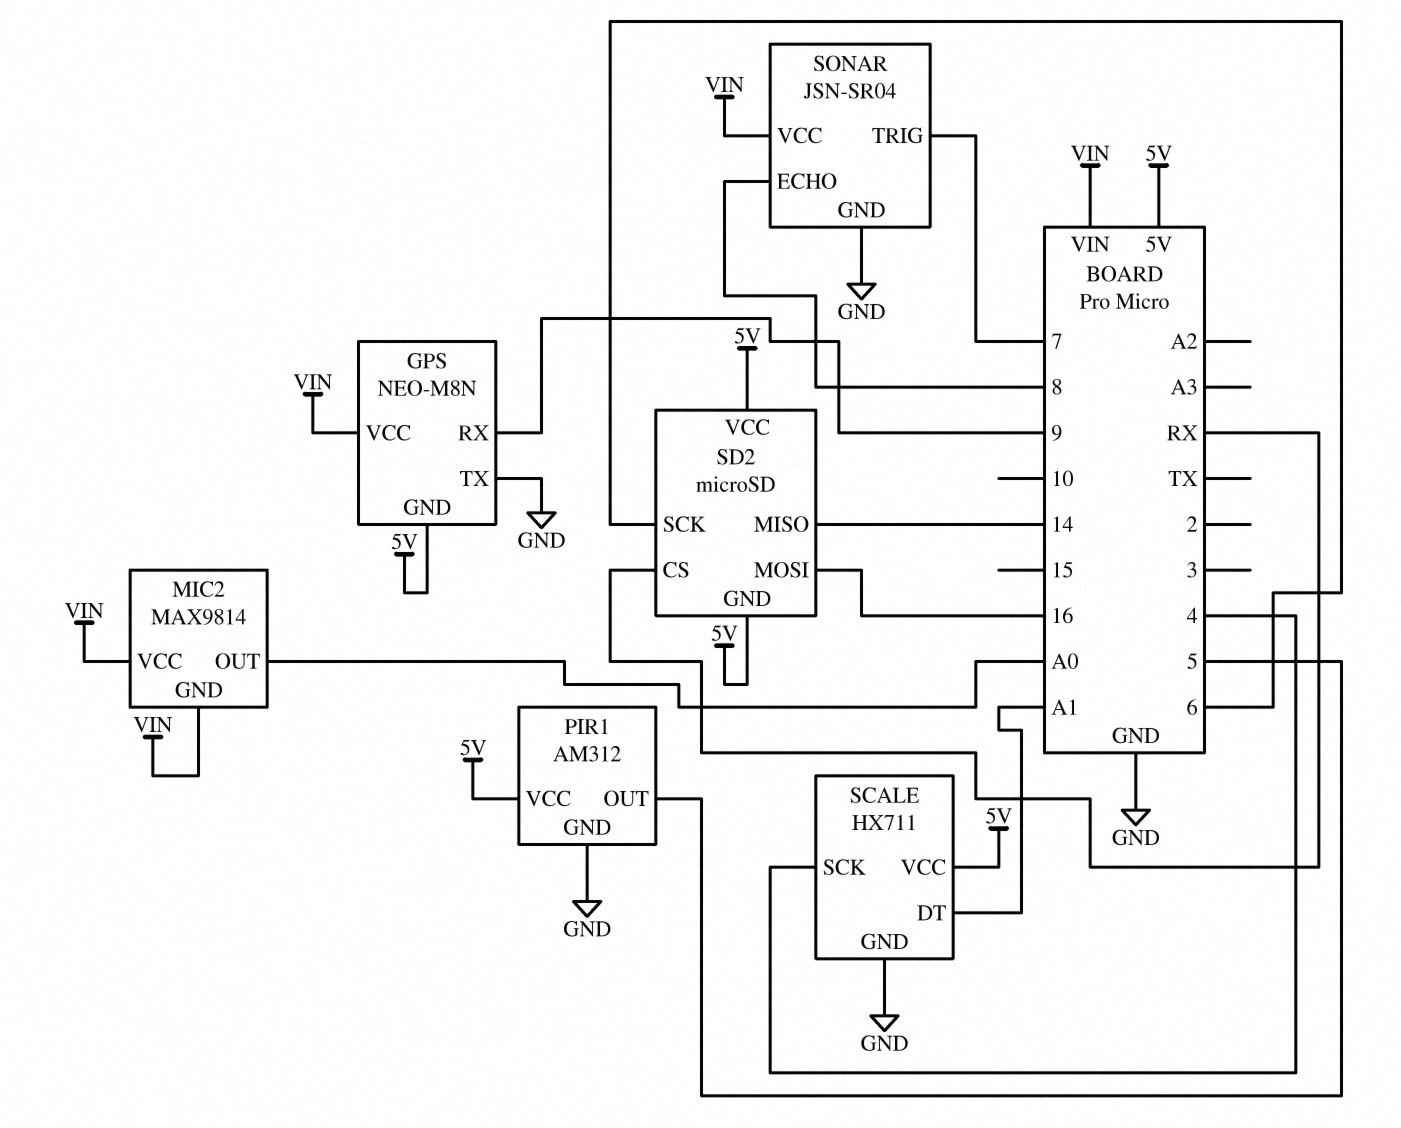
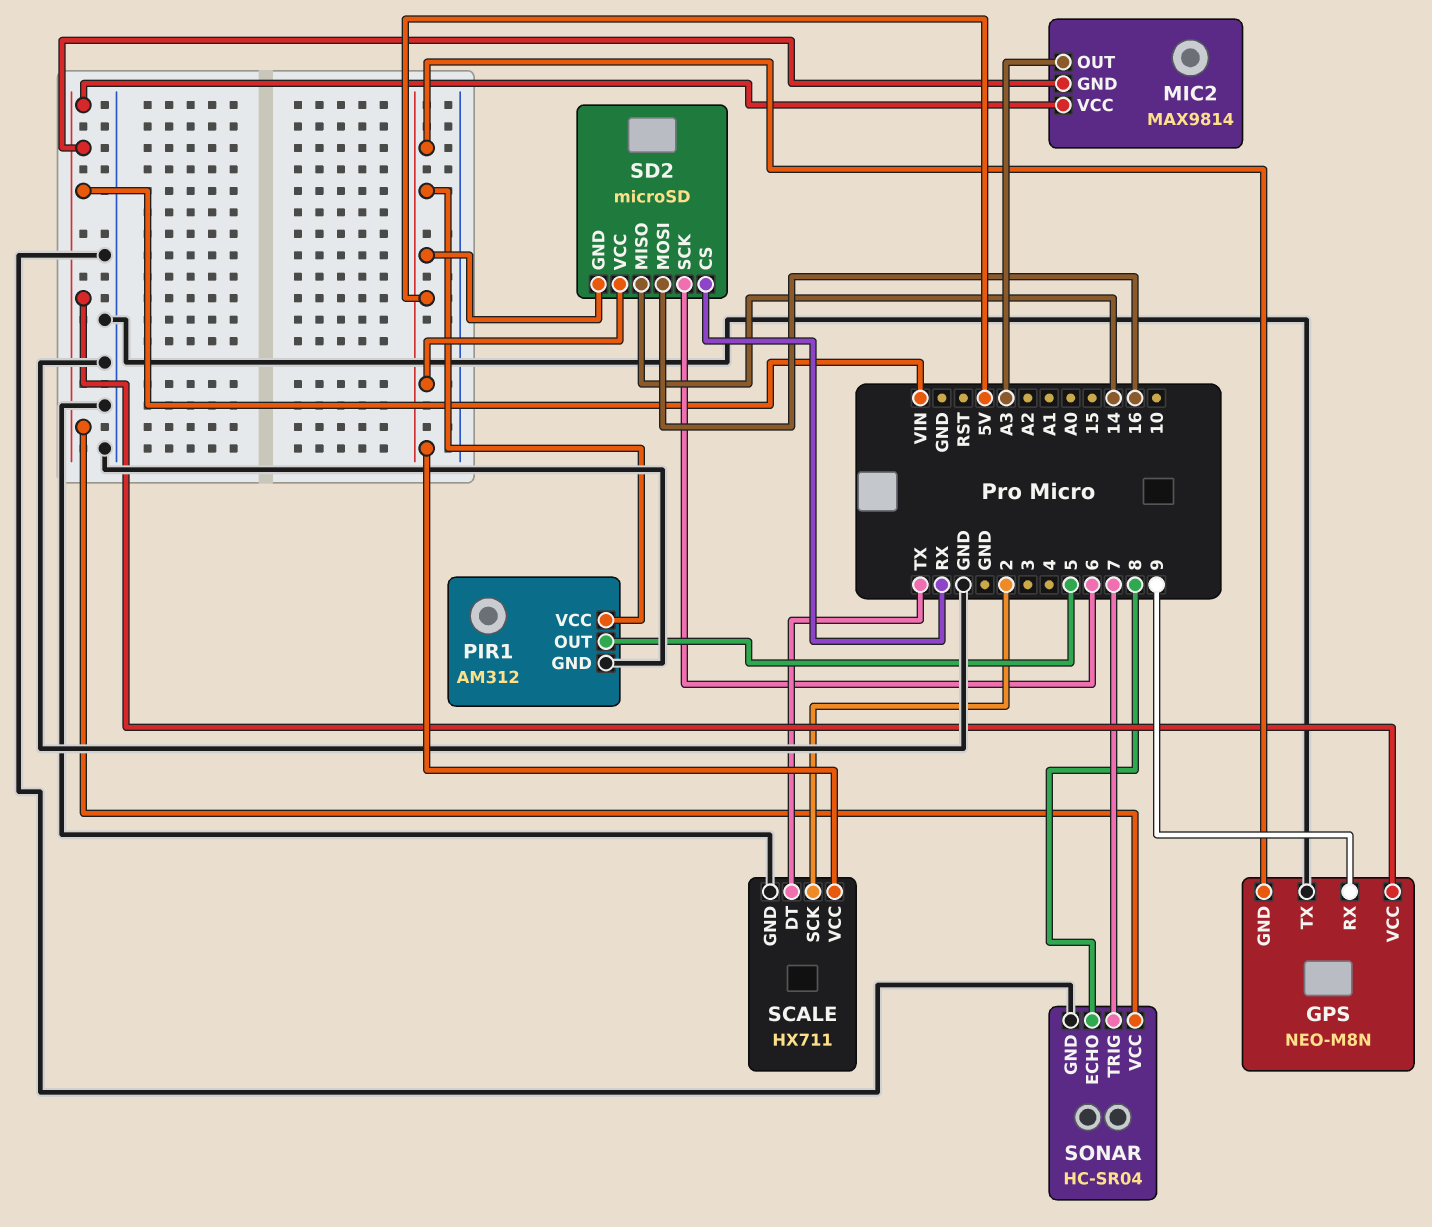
MIC2 pin OUT: A0 -> A3
SCALE pin DT: A1 -> TX
SCALE pin SCK: 4 -> 2
SONAR: JSN-SR04 -> HC-SR04

